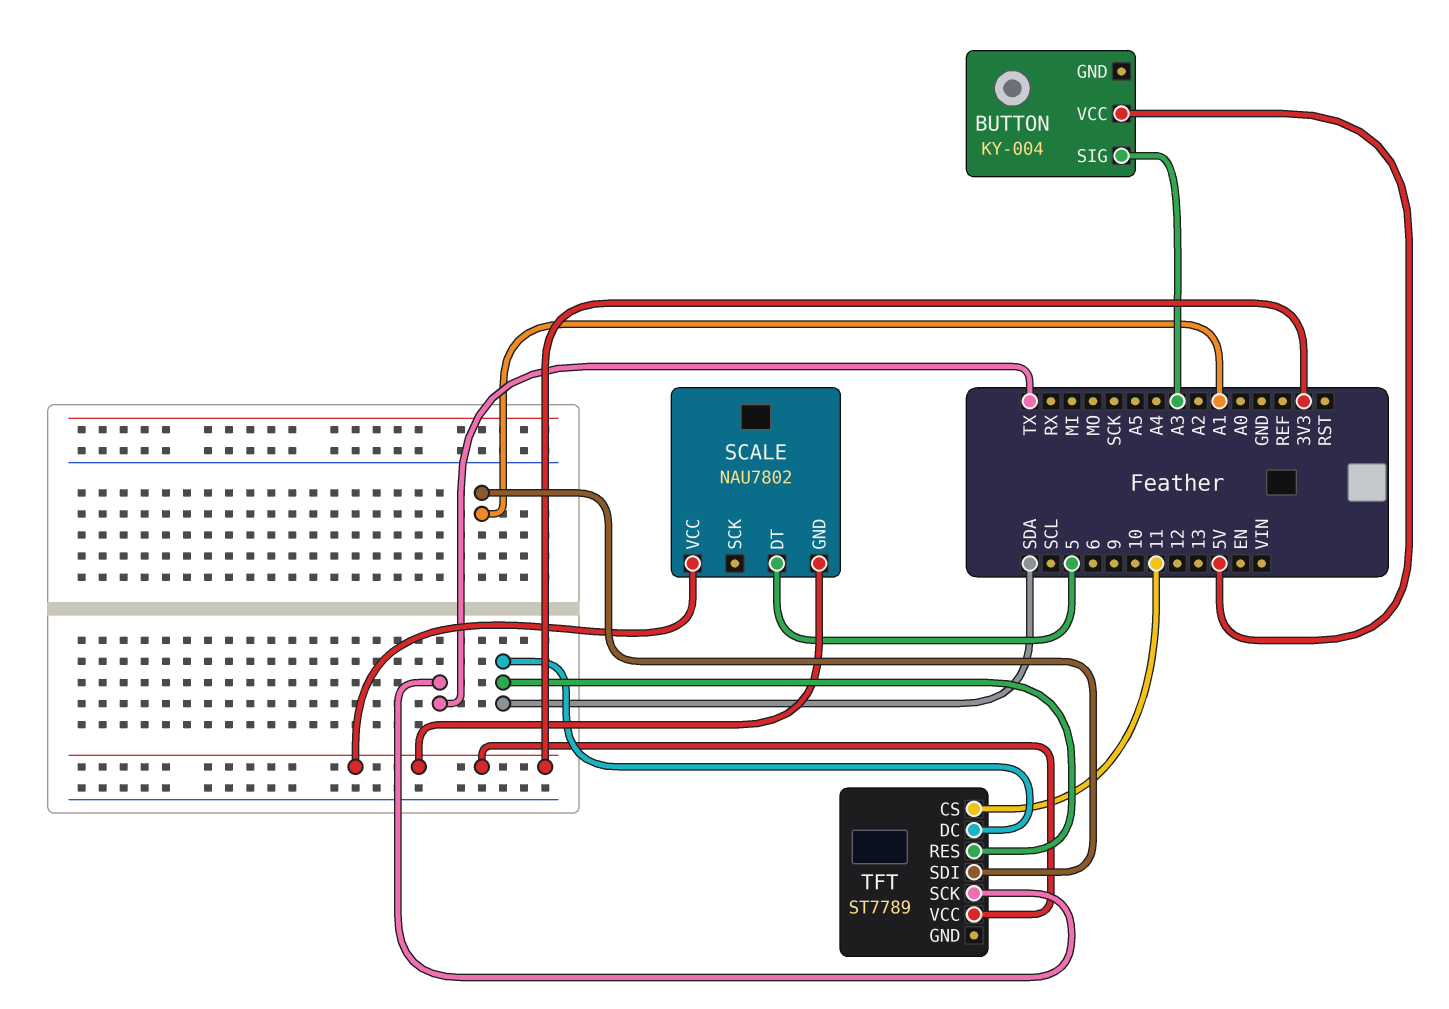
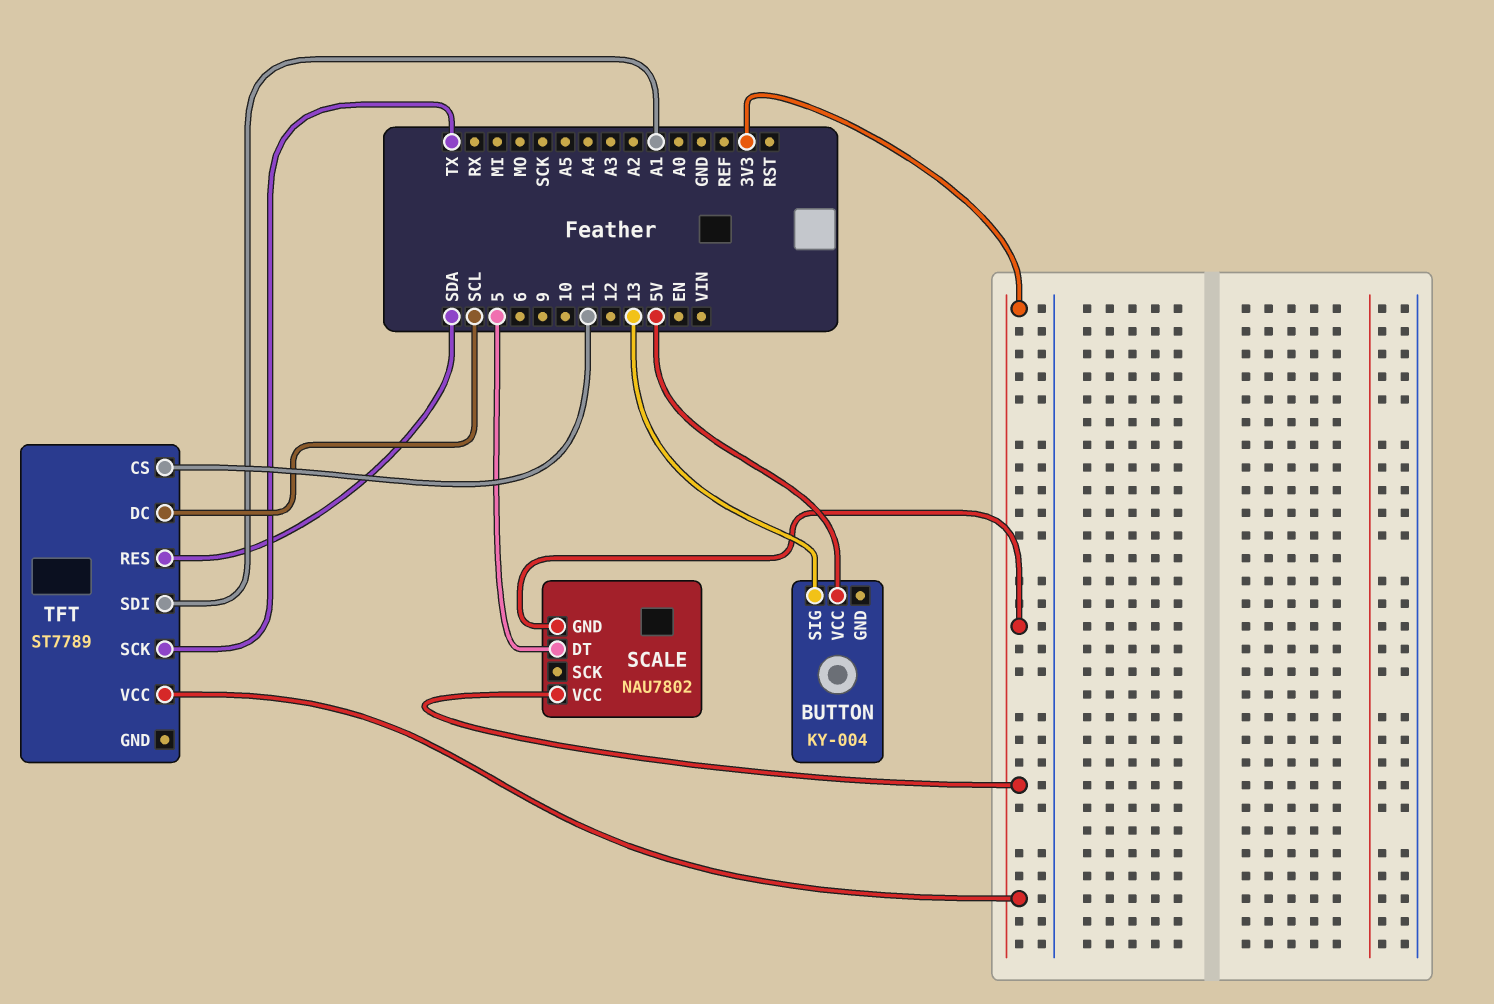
BUTTON pin SIG: A3 -> 13
TFT pin DC: SDA -> SCL

